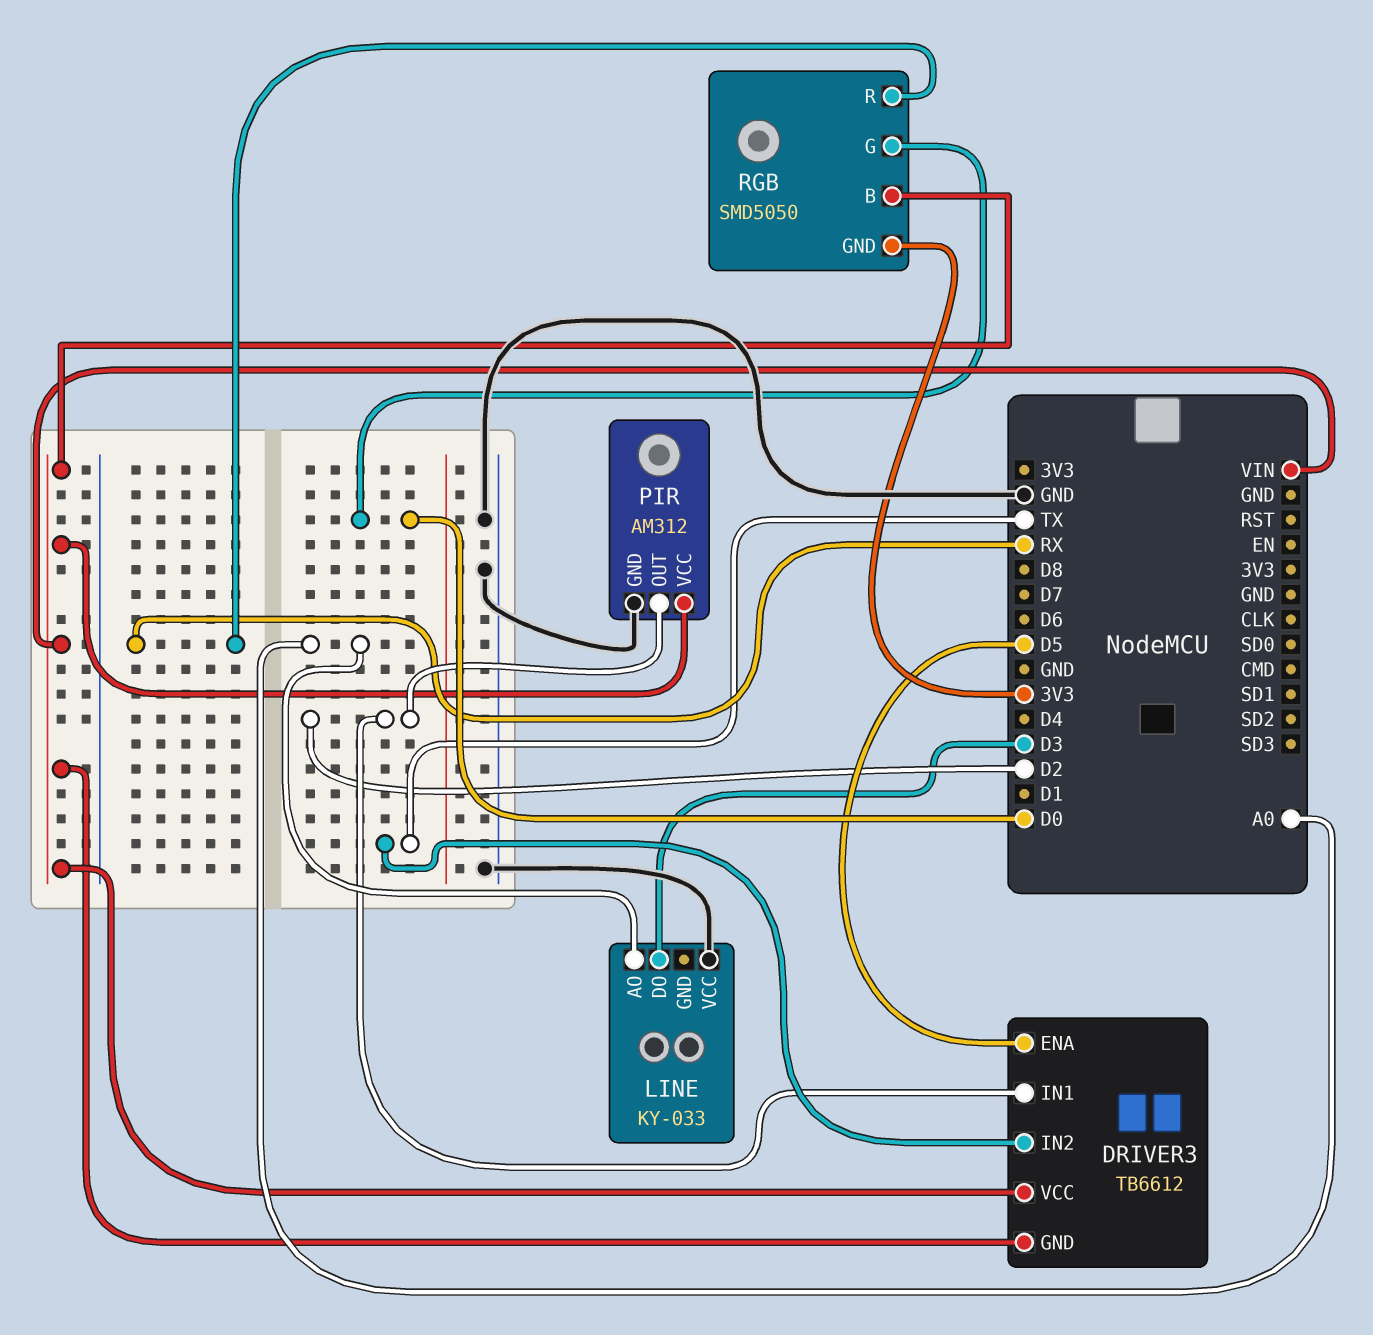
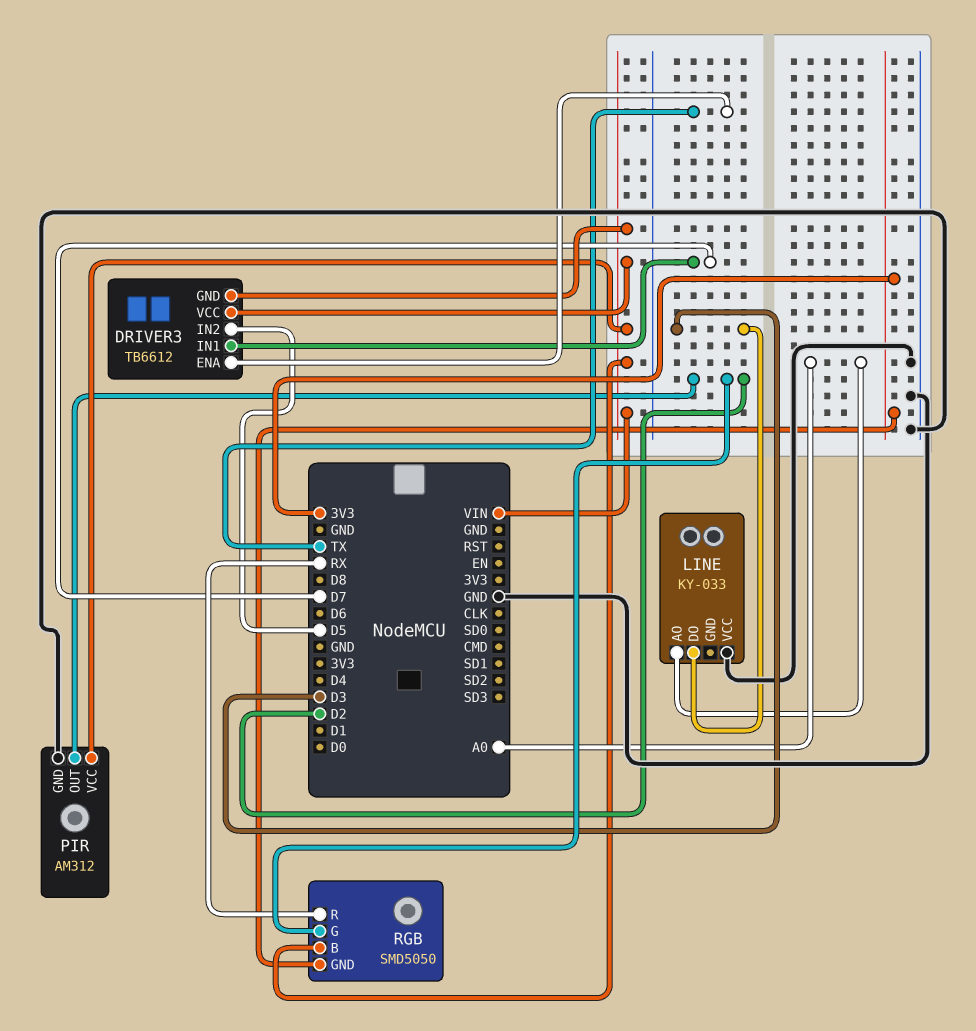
DRIVER3 pin ENA: D5 -> TX
DRIVER3 pin IN1: D2 -> D7
DRIVER3 pin IN2: TX -> D5
RGB pin G: D0 -> D2

